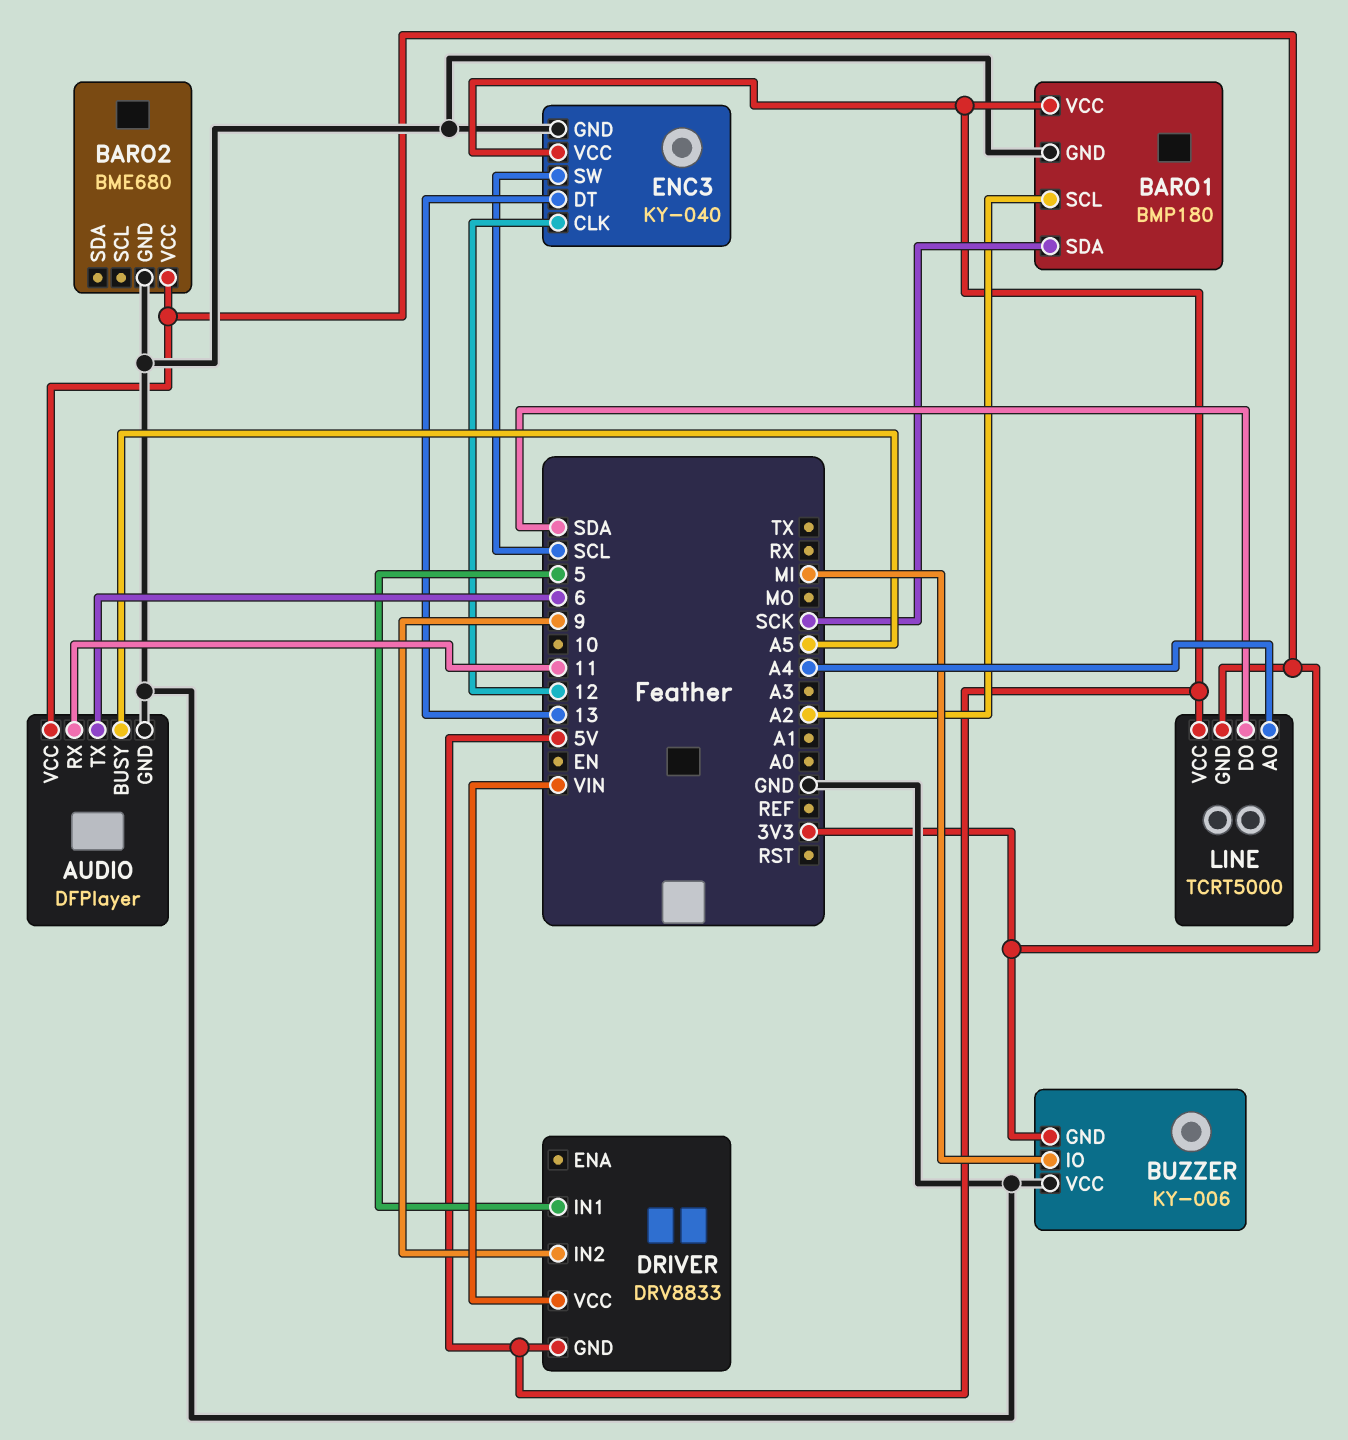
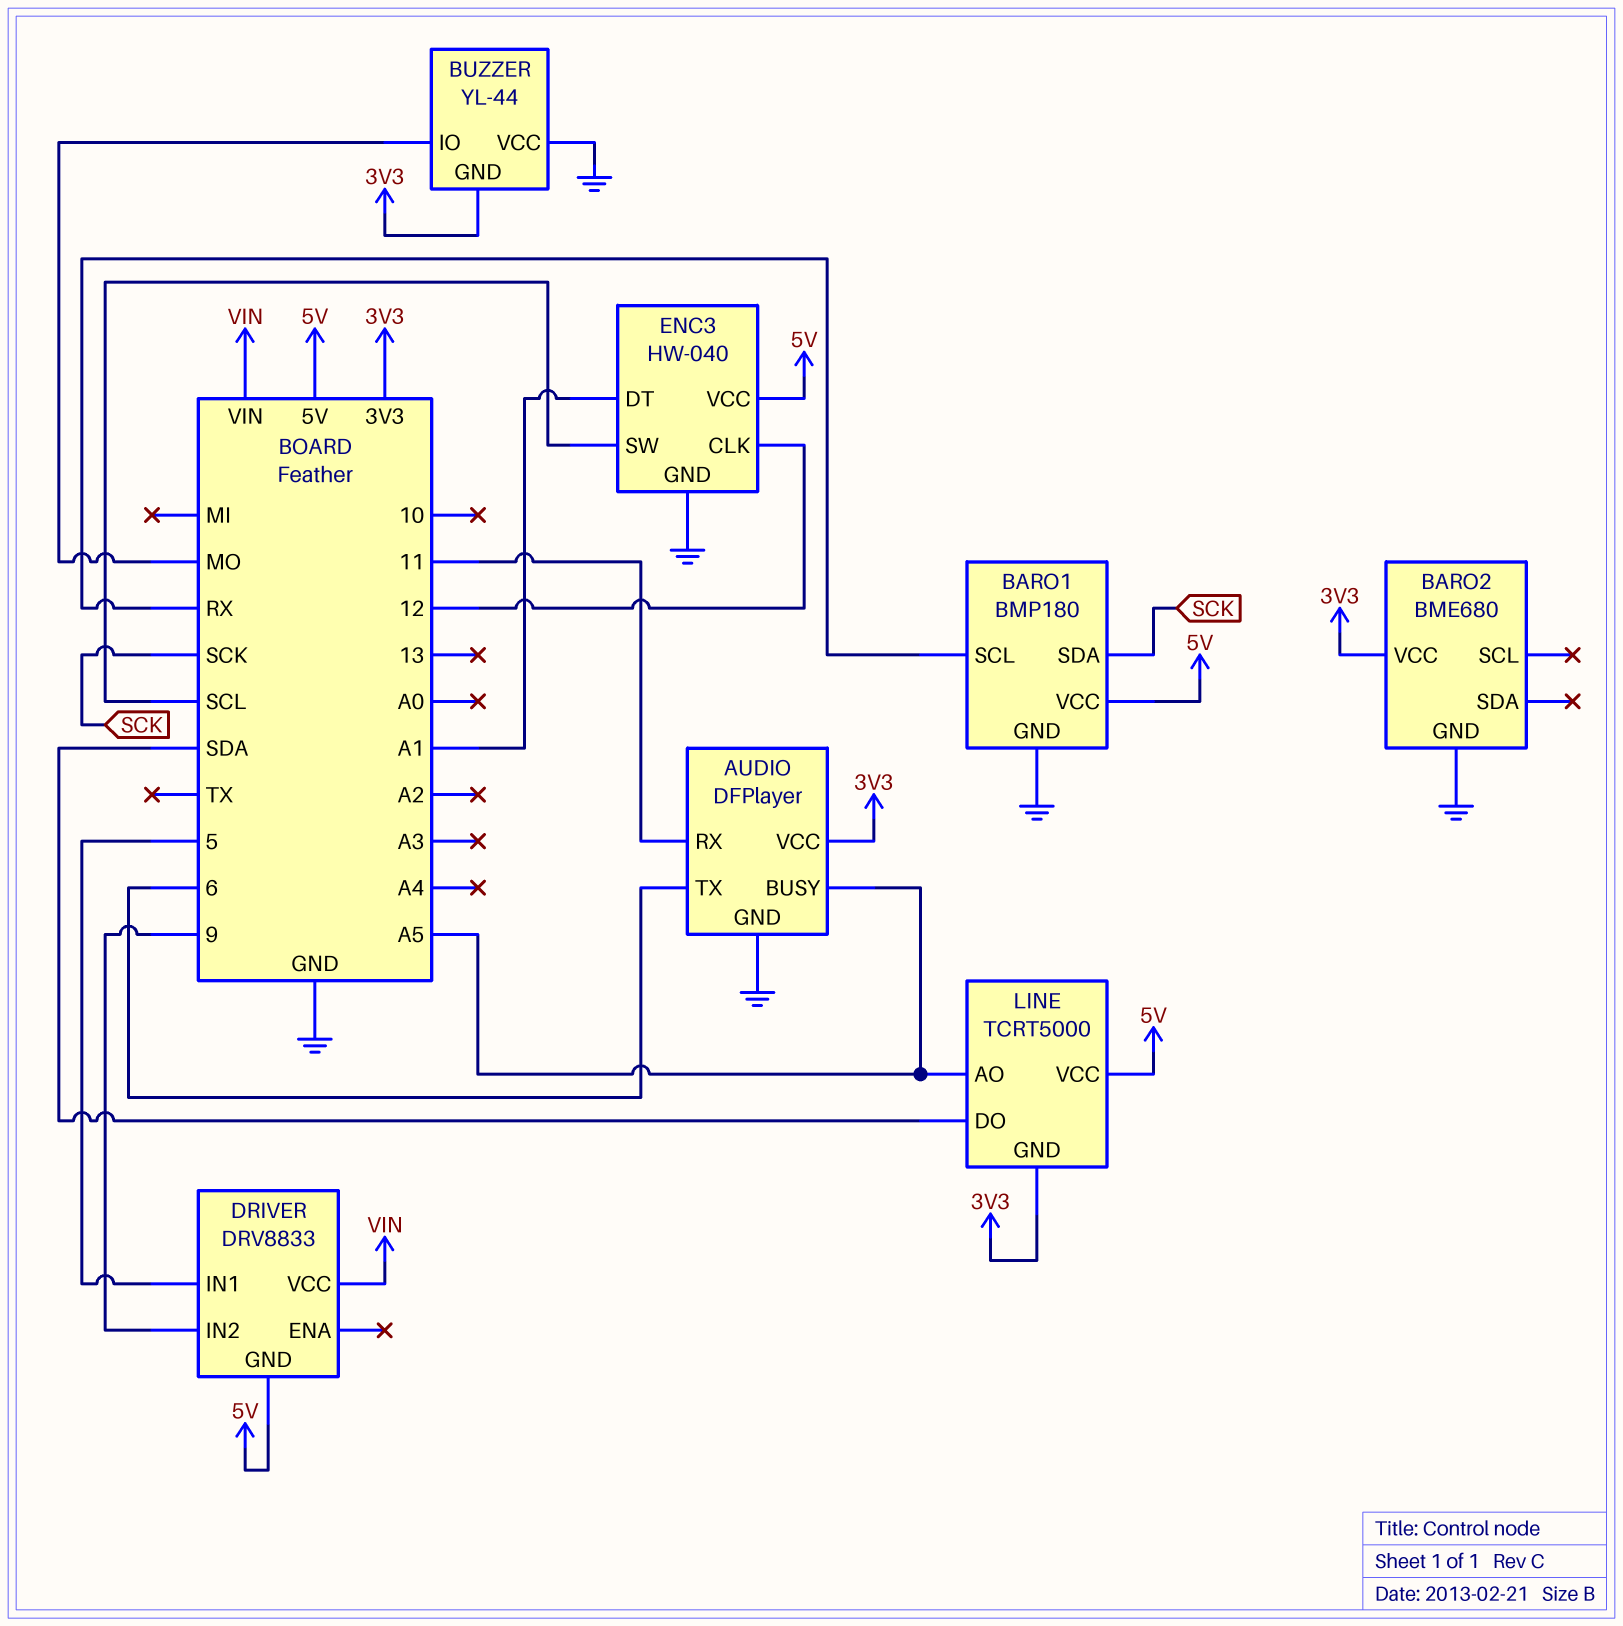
BARO1 pin SCL: A2 -> RX
BUZZER: KY-006 -> YL-44
BUZZER pin IO: MI -> MO
ENC3: KY-040 -> HW-040
ENC3 pin DT: 13 -> A1
LINE pin AO: A4 -> A5

